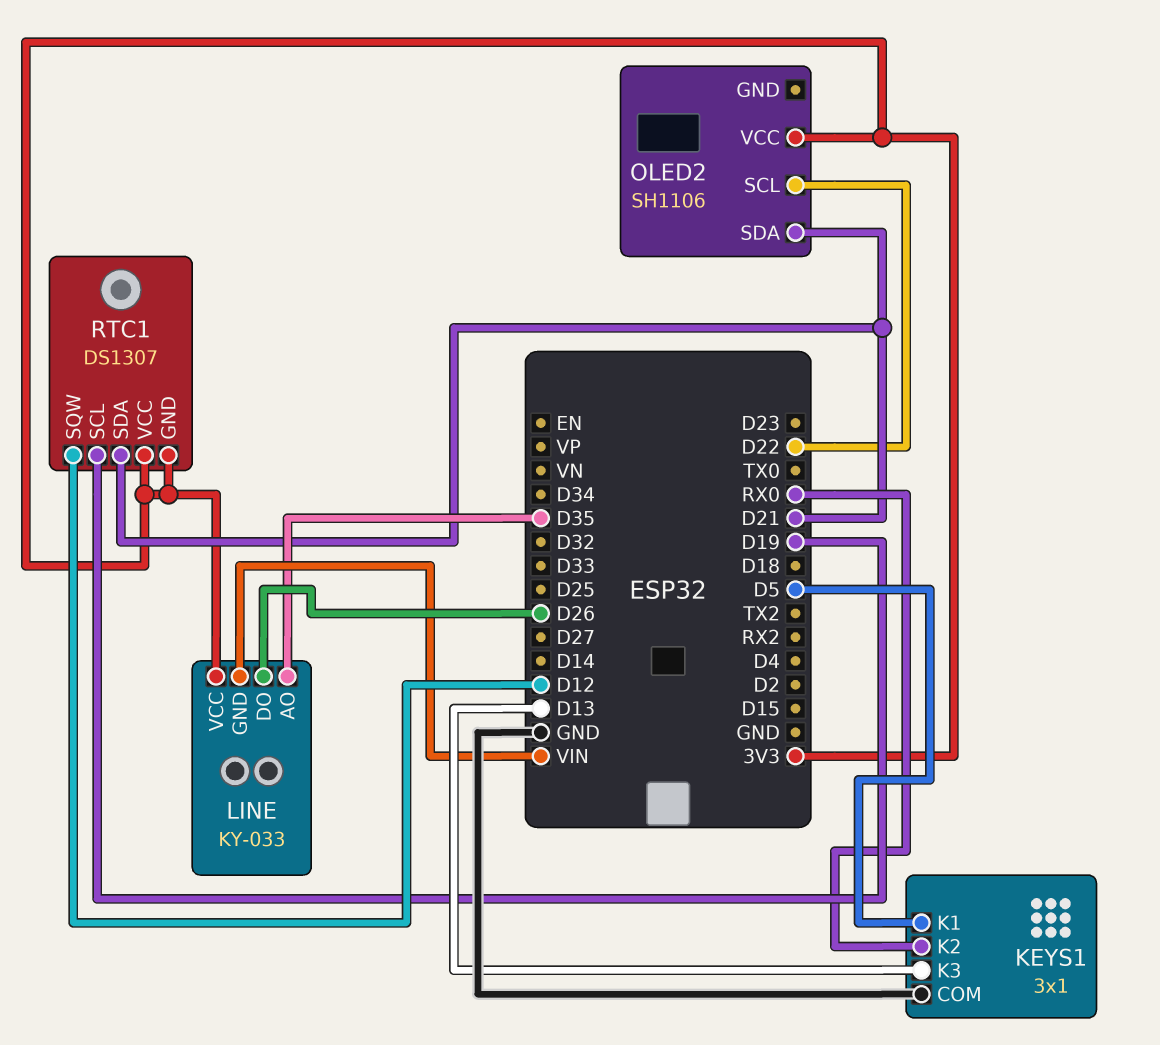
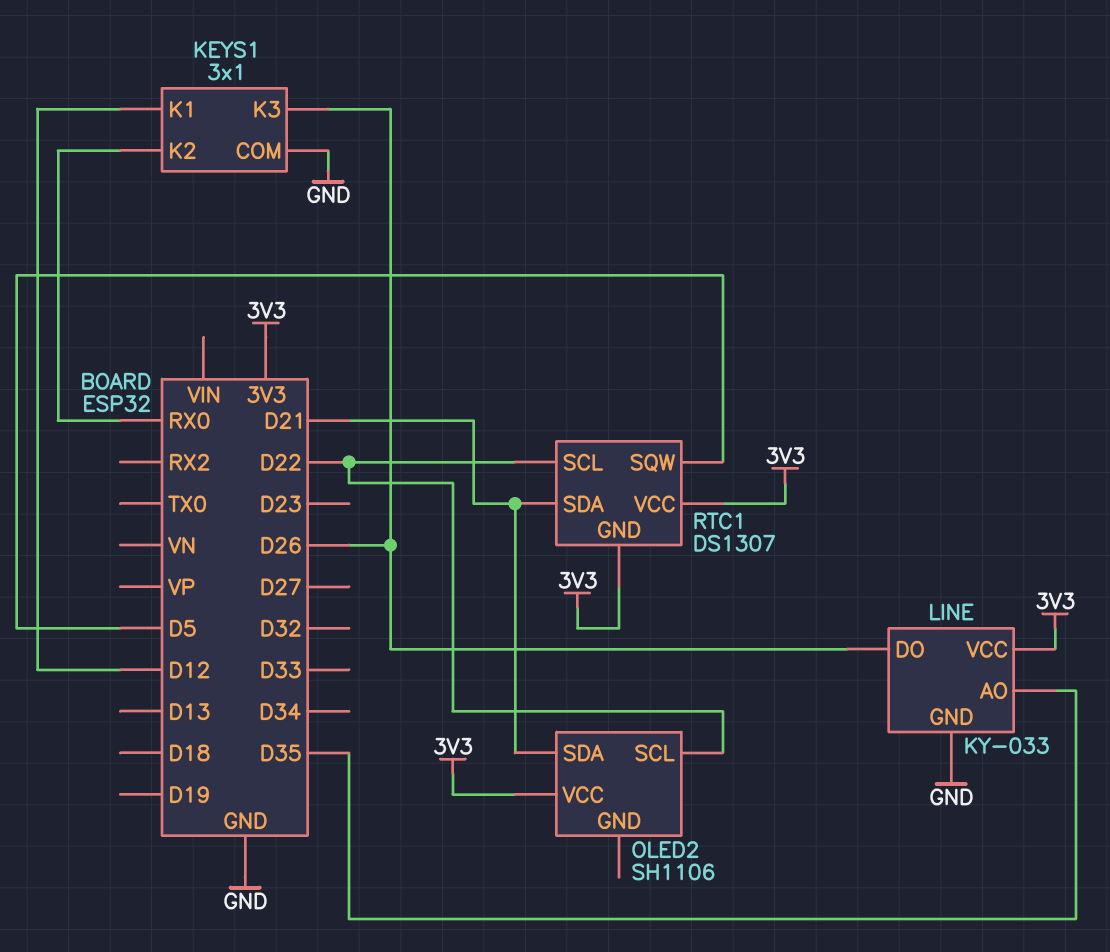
KEYS1 pin K1: D5 -> D12
KEYS1 pin K3: D13 -> D26
LINE pin GND: VIN -> GND
RTC1 pin SCL: D19 -> D22
RTC1 pin SQW: D12 -> D5

